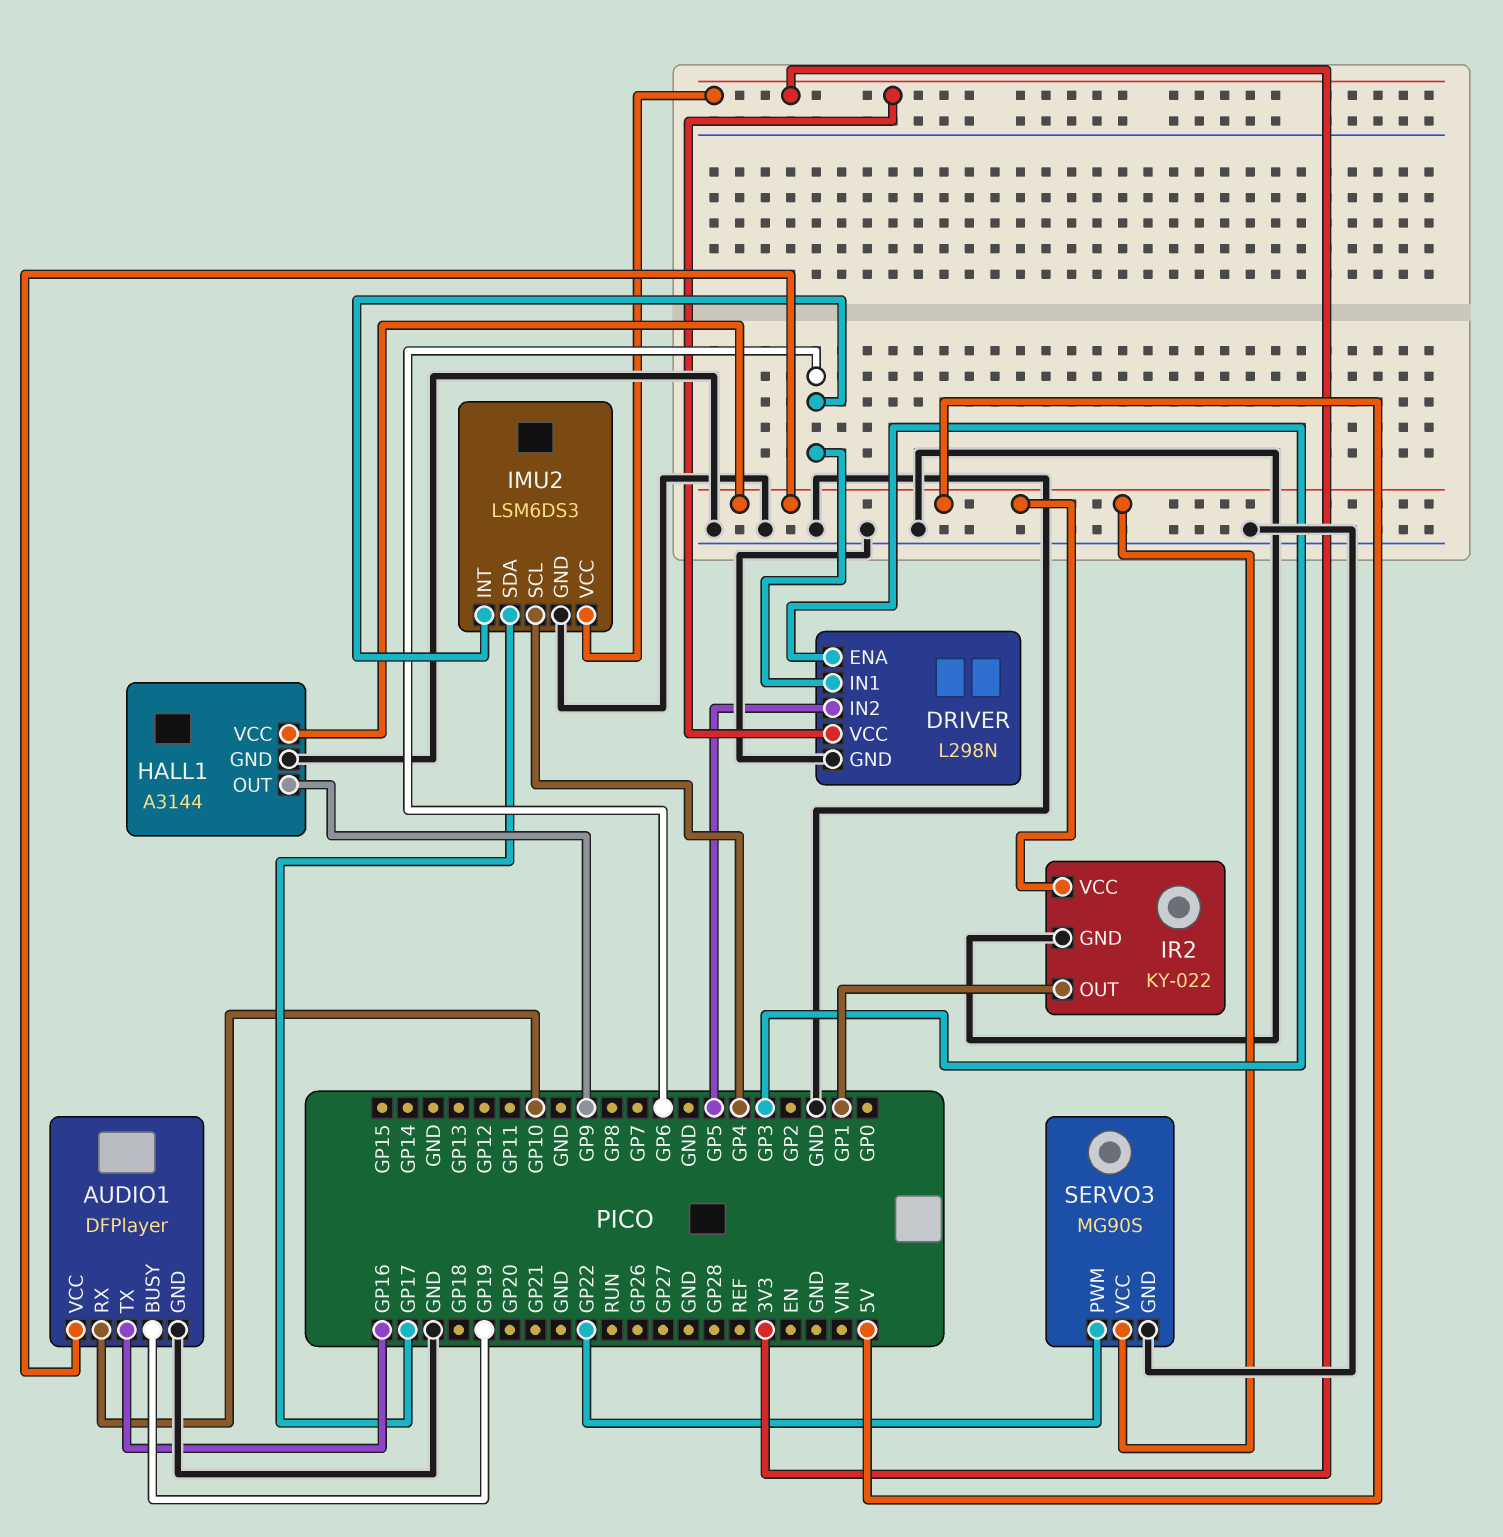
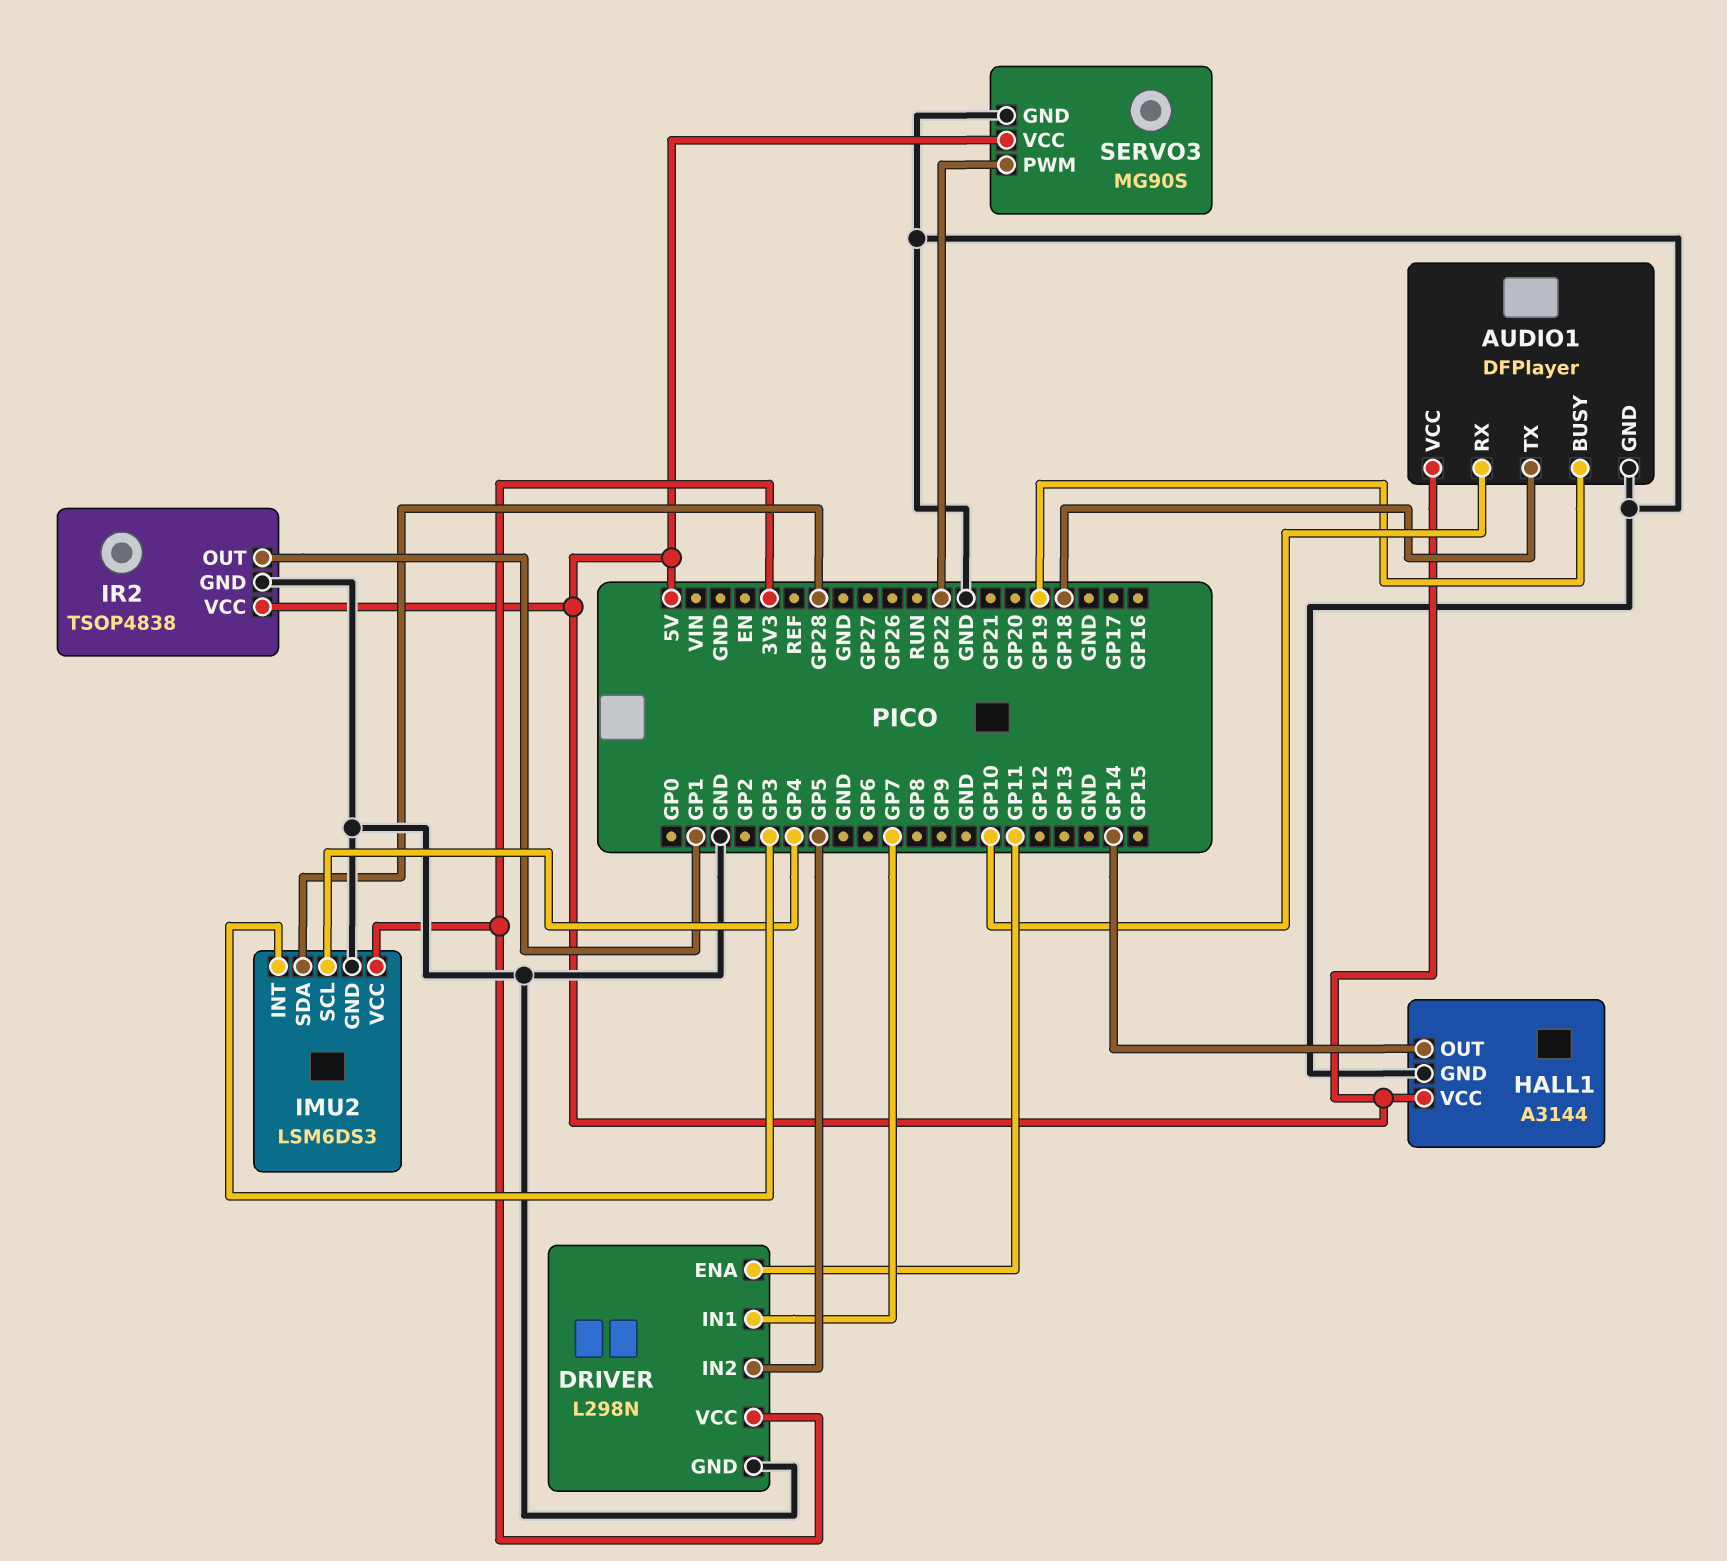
AUDIO1 pin TX: GP16 -> GP18
DRIVER pin ENA: GP3 -> GP11
DRIVER pin IN1: GP6 -> GP7
HALL1 pin OUT: GP9 -> GP14
IMU2 pin INT: GP6 -> GP3
IMU2 pin SDA: GP17 -> GP28
IR2: KY-022 -> TSOP4838

